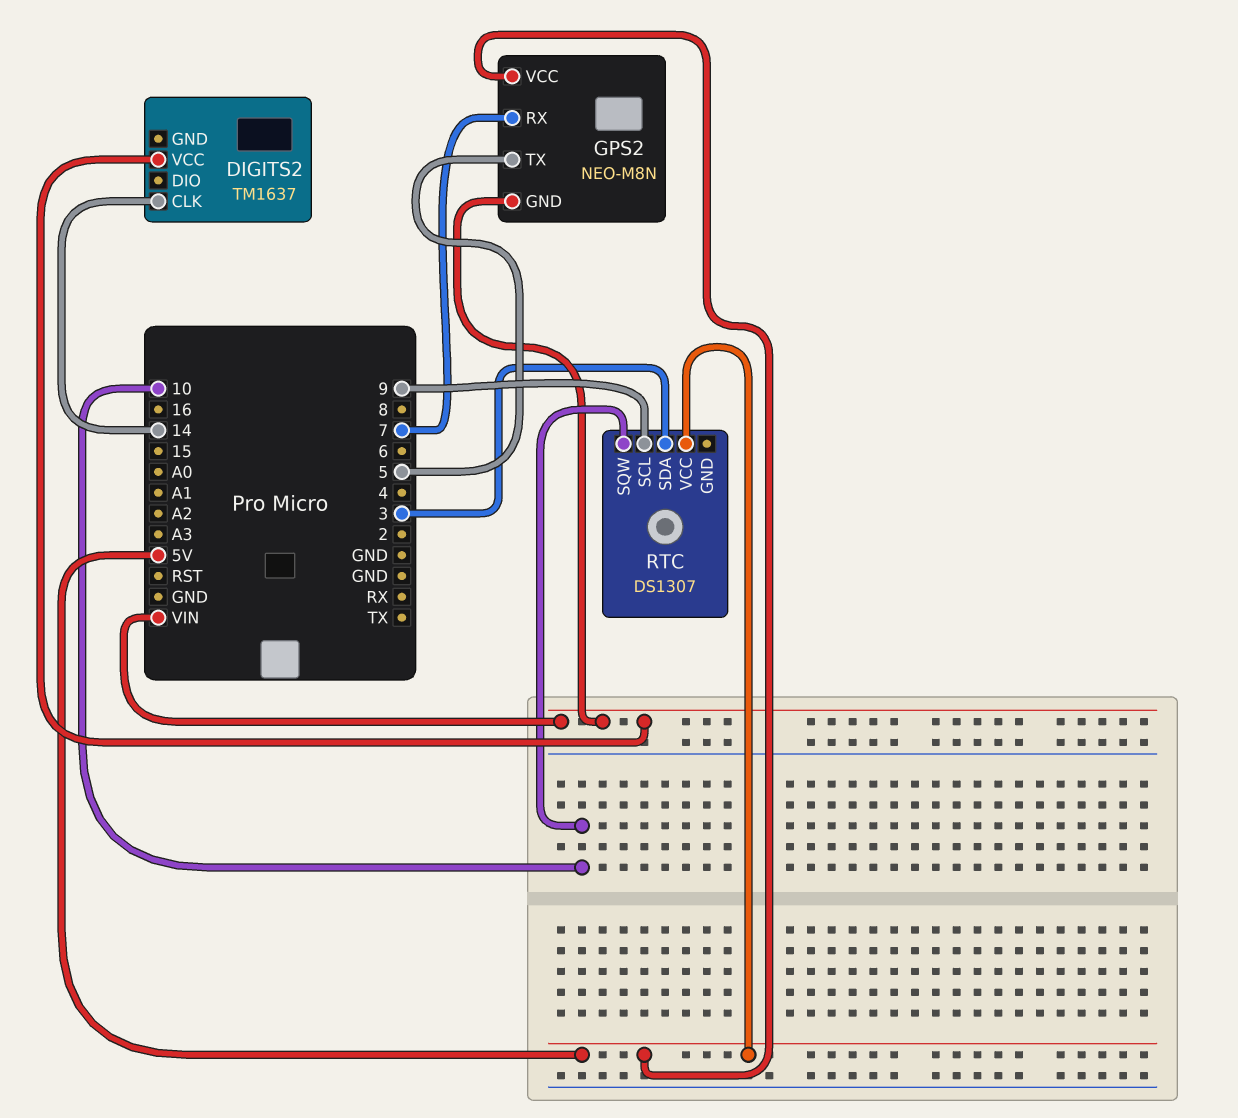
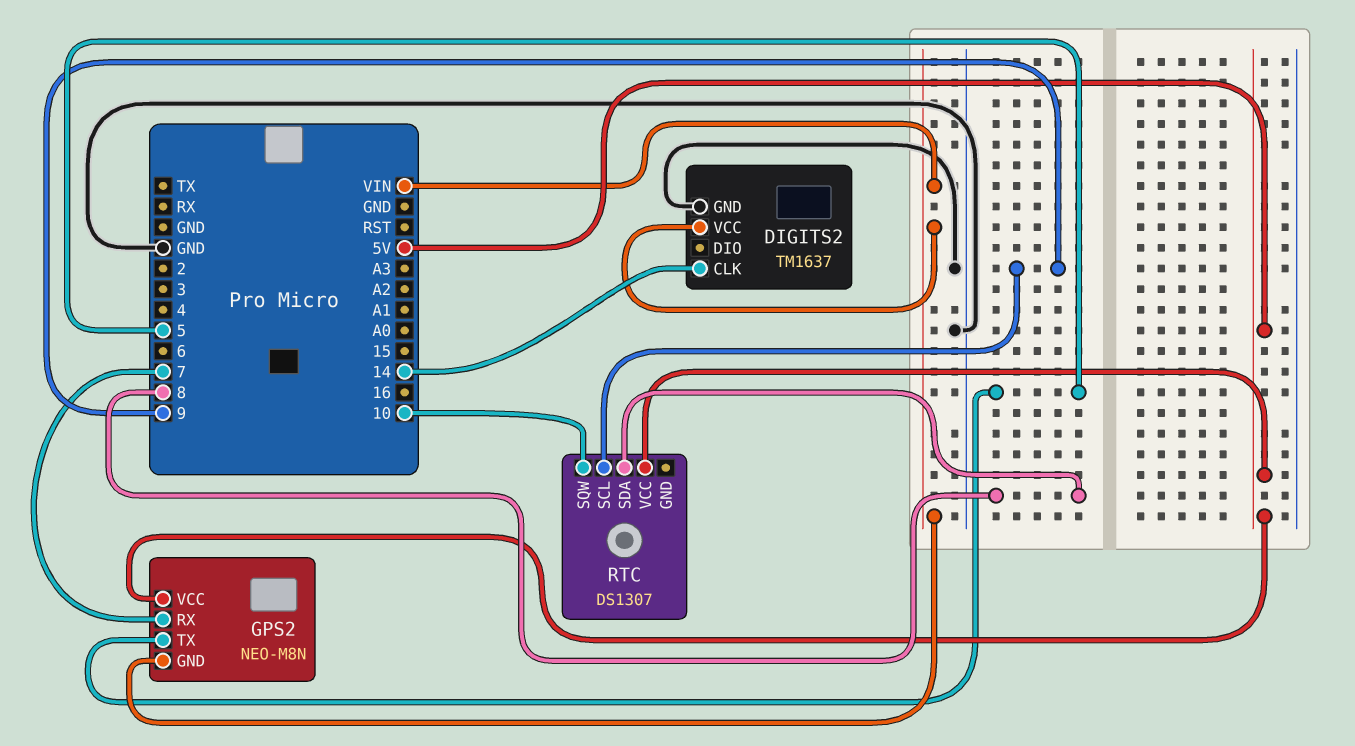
DIGITS2 pin GND: none -> GND
RTC pin SDA: 3 -> 8

